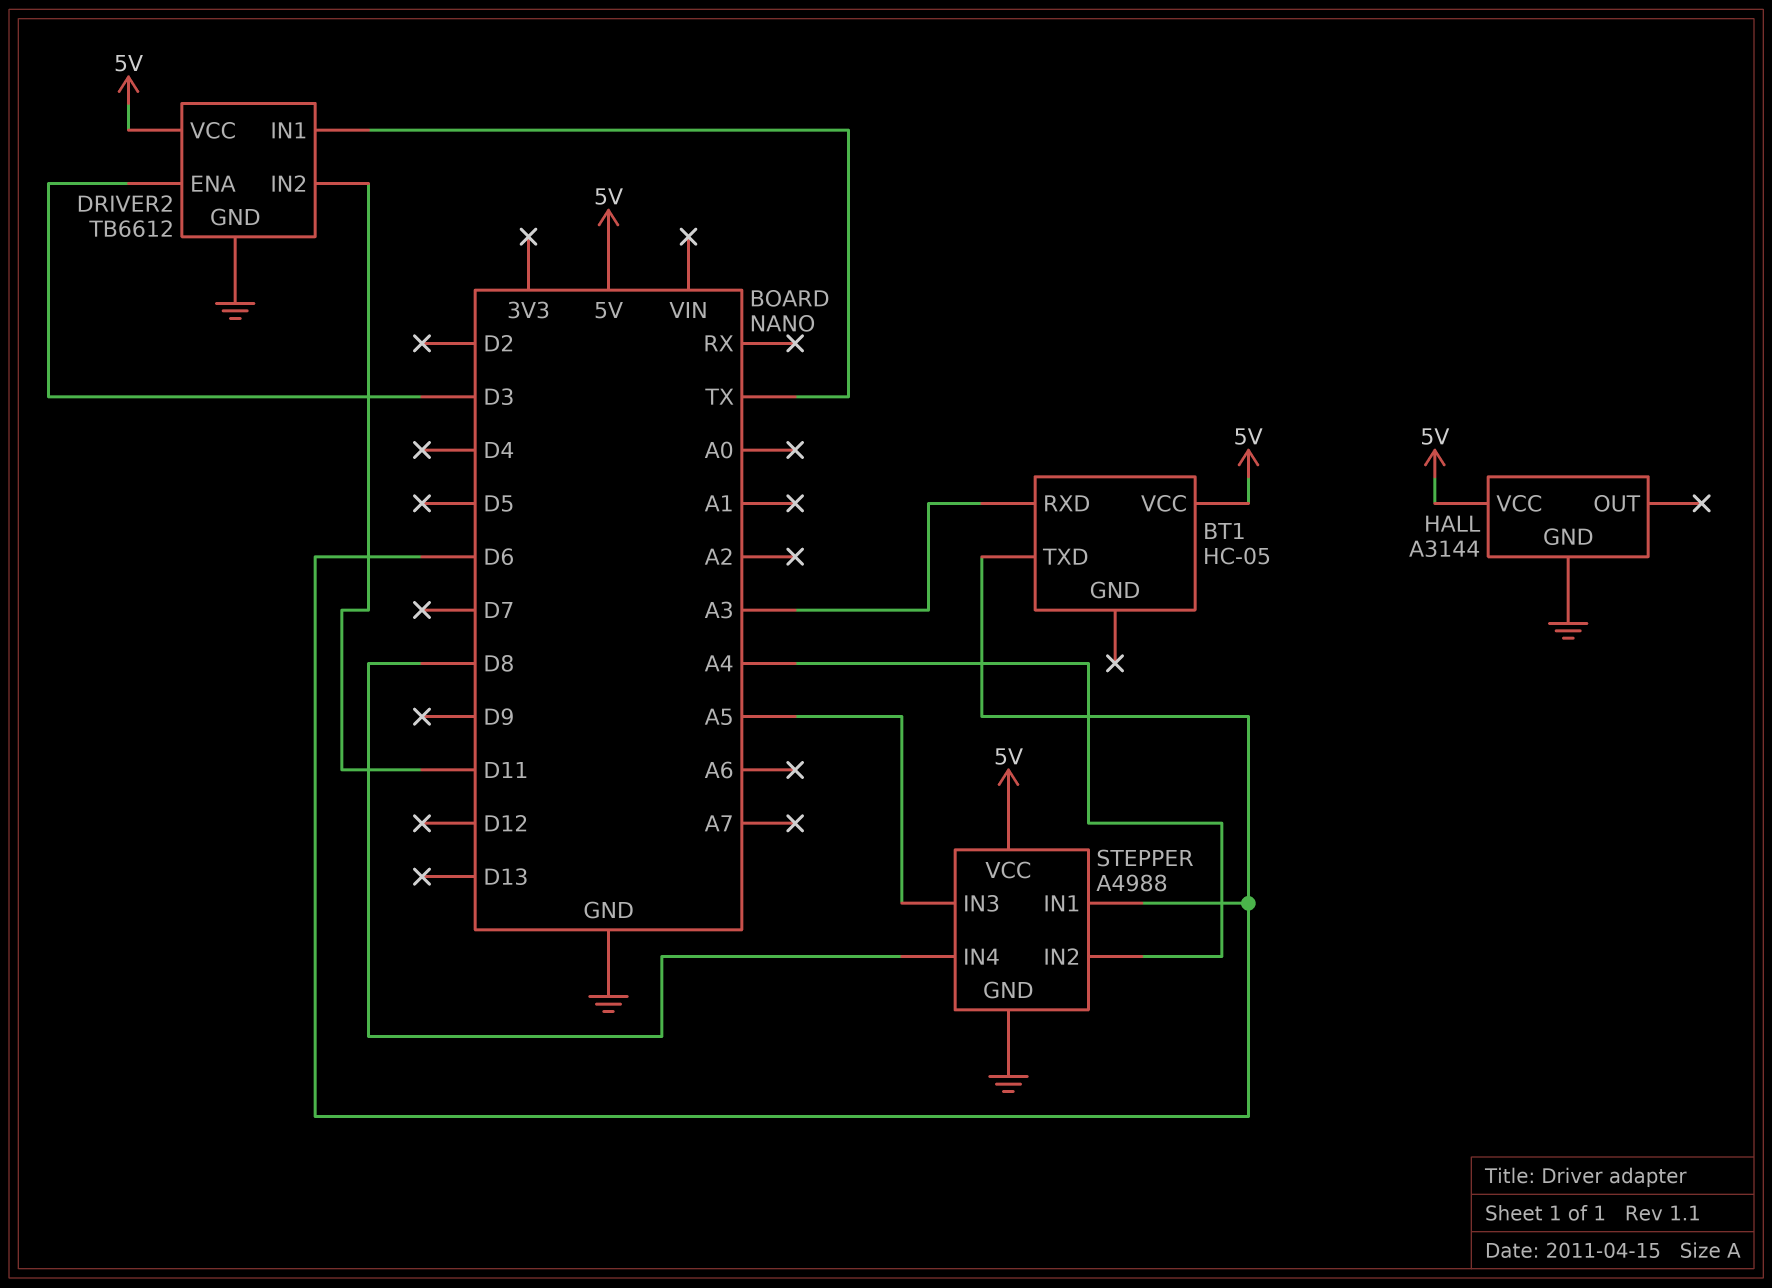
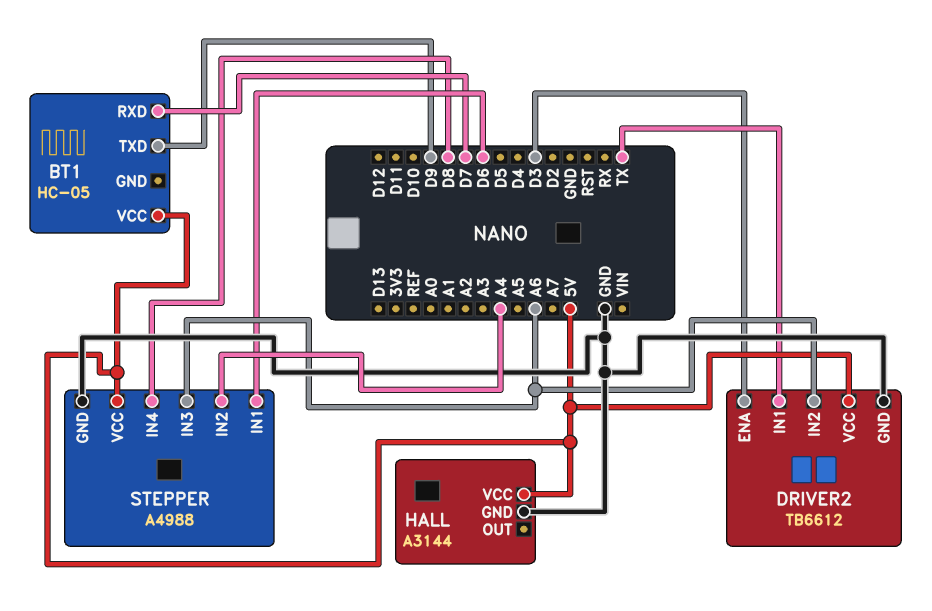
BT1 pin RXD: A3 -> D7
BT1 pin TXD: D6 -> D9
DRIVER2 pin IN2: D11 -> A6
STEPPER pin IN3: A5 -> A6

